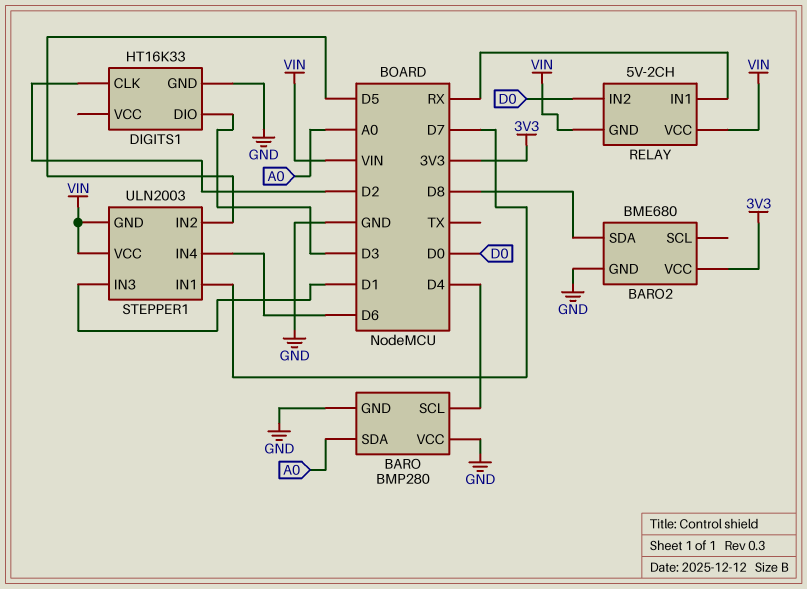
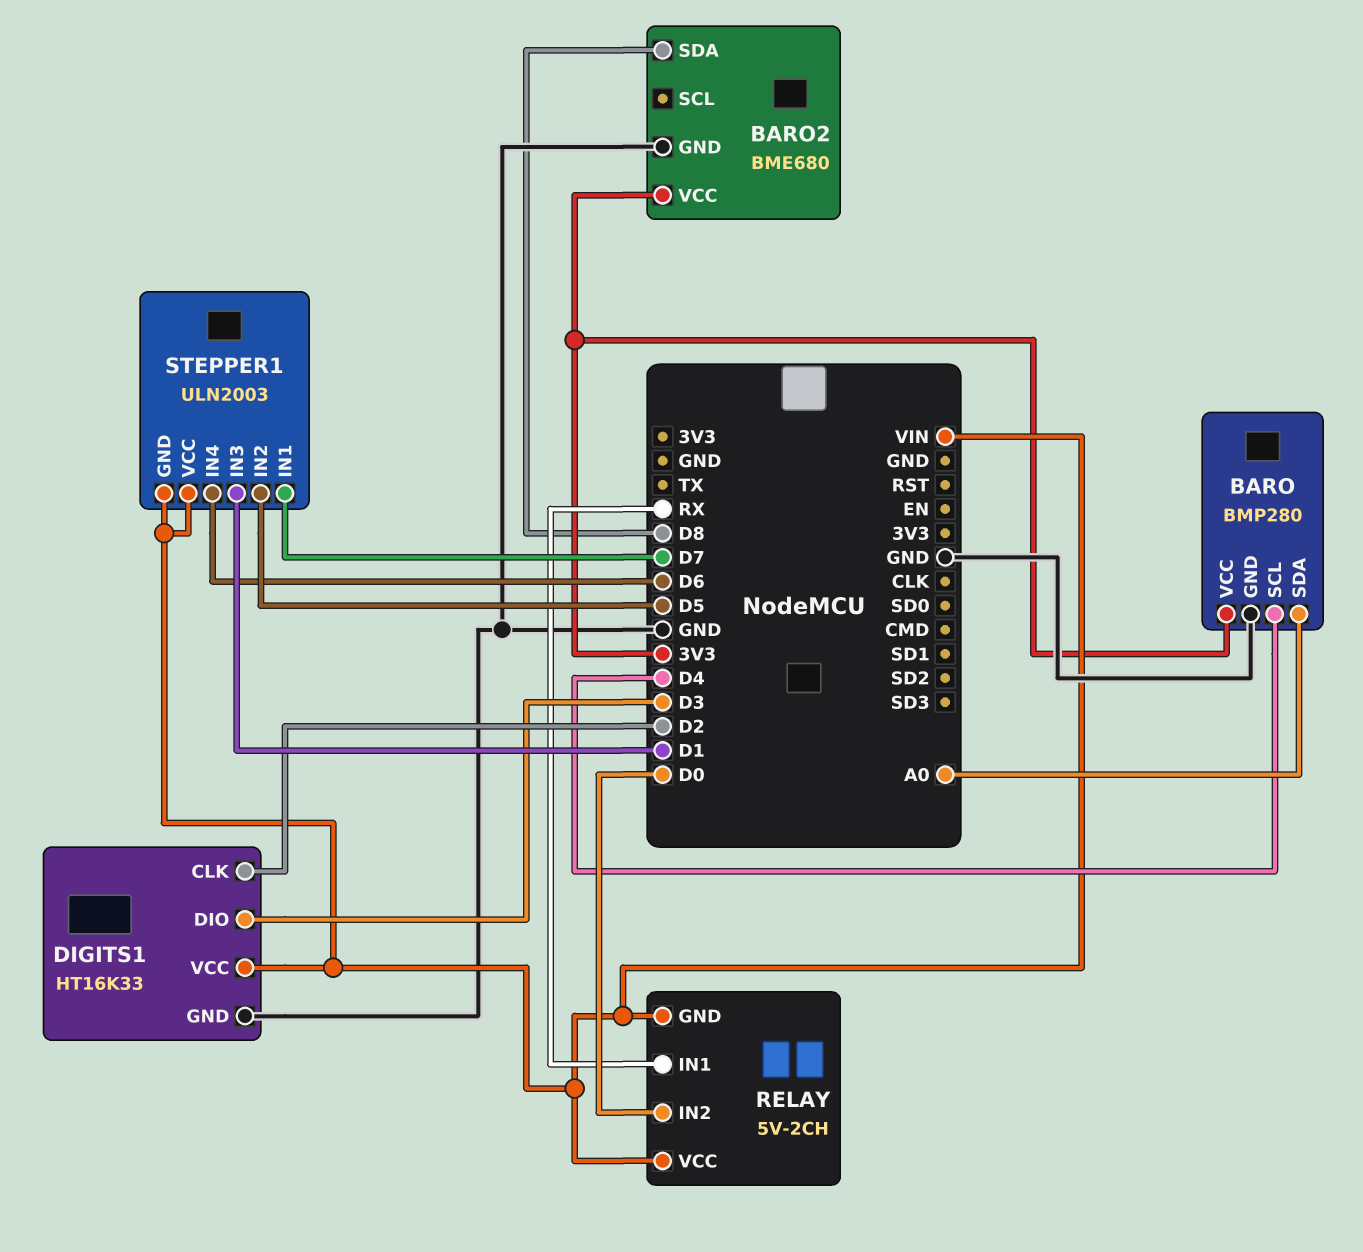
BARO pin VCC: GND -> 3V3
DIGITS1 pin VCC: none -> VIN

